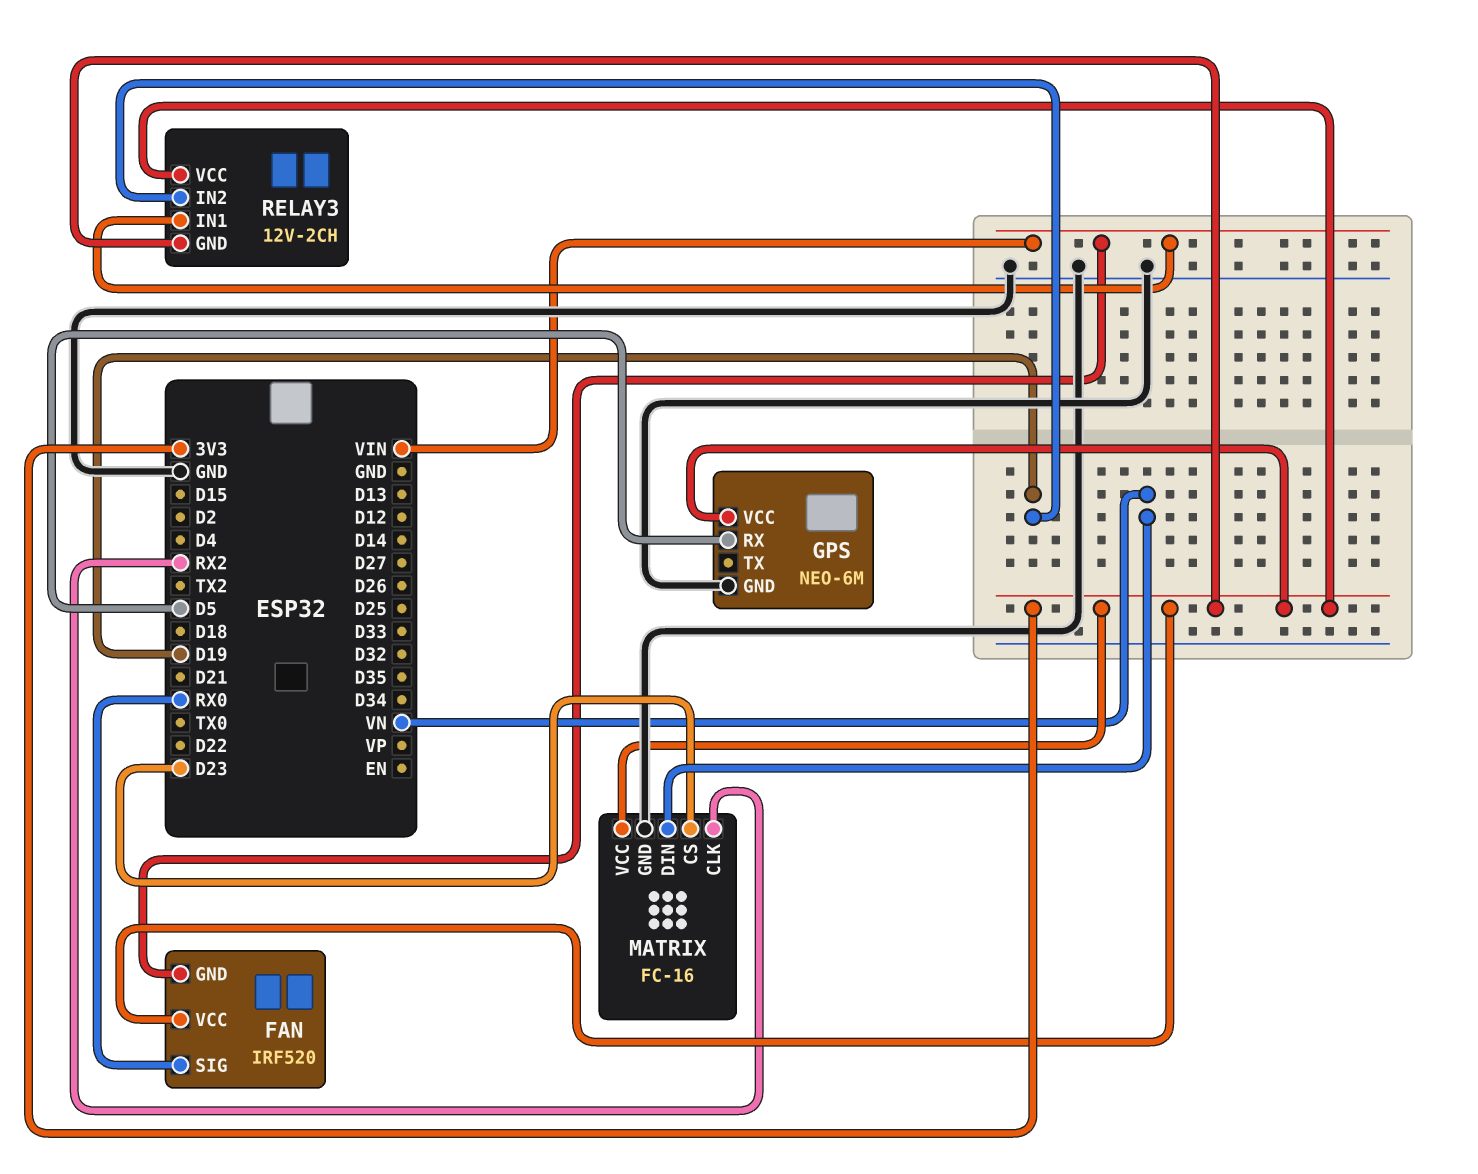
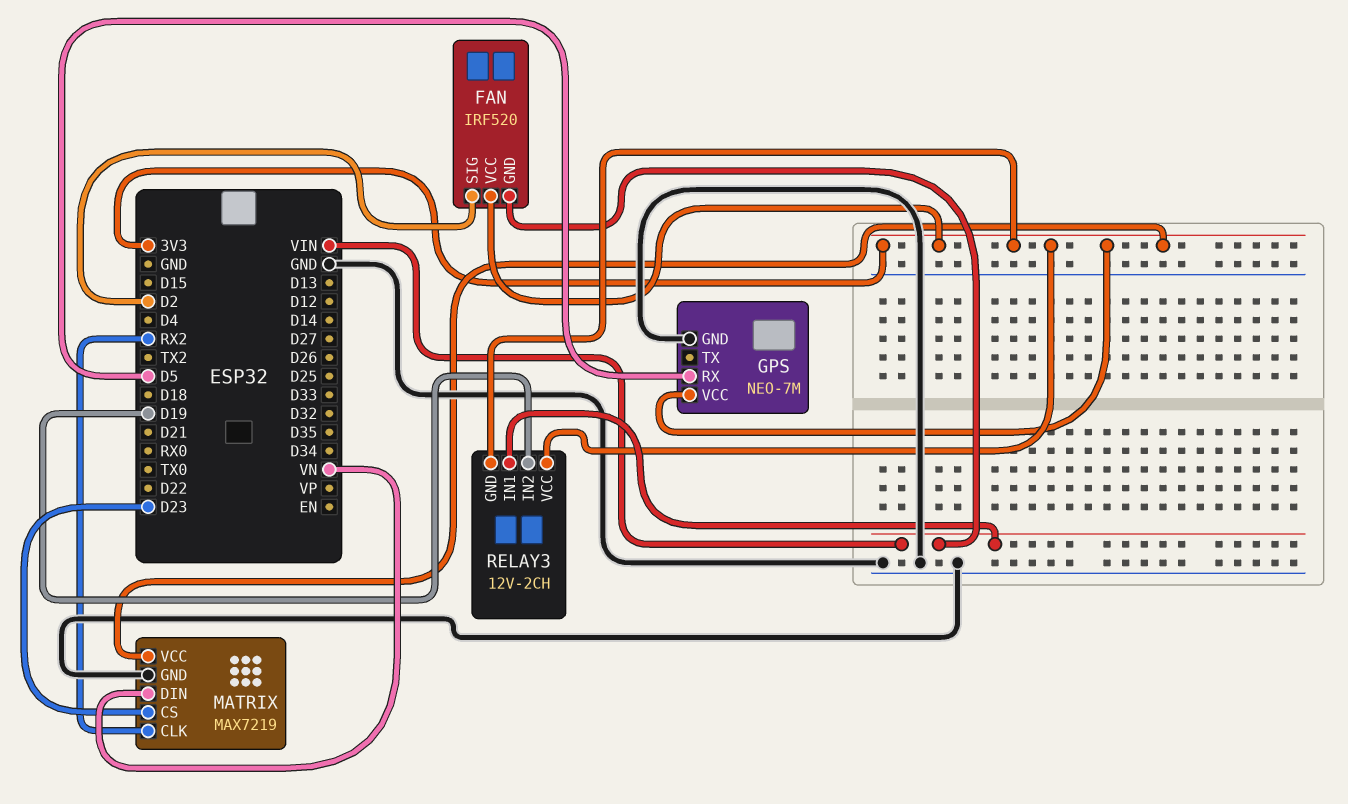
FAN pin SIG: RX0 -> D2
GPS: NEO-6M -> NEO-7M
MATRIX: FC-16 -> MAX7219

